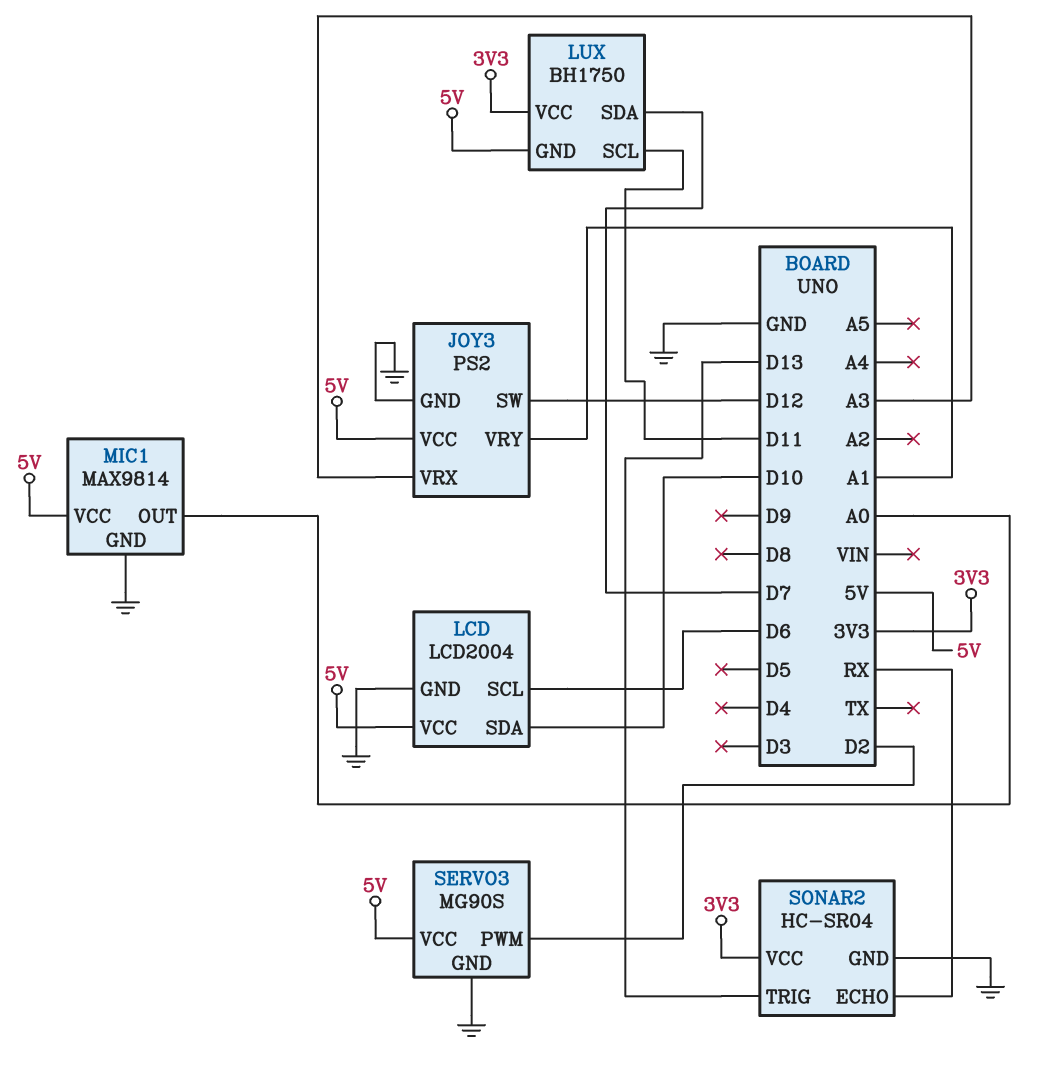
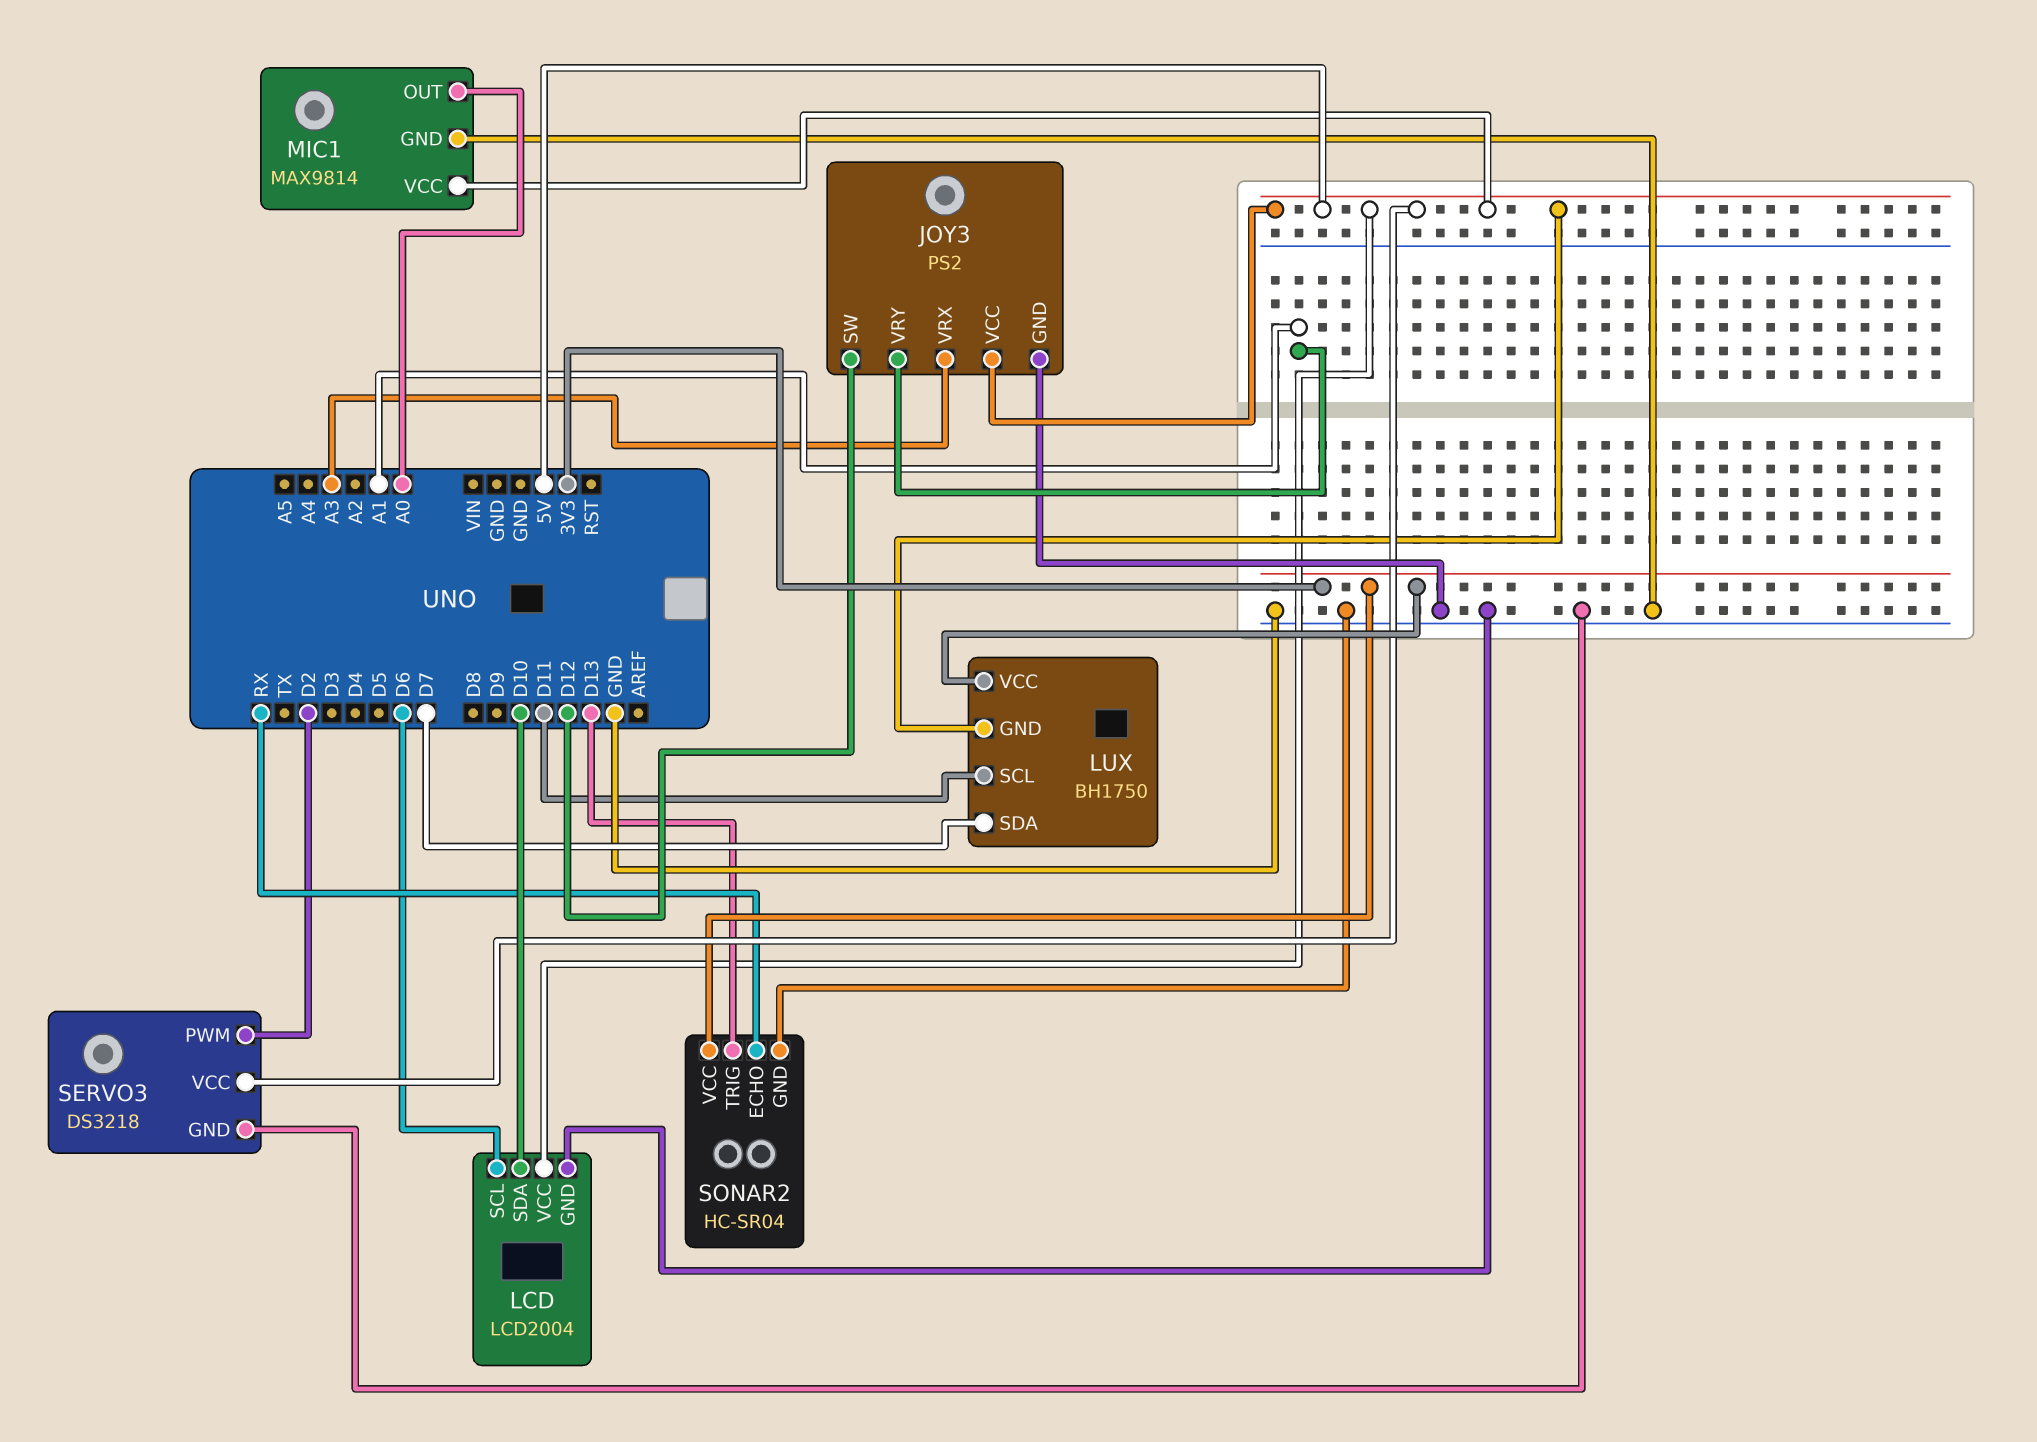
SERVO3: MG90S -> DS3218

